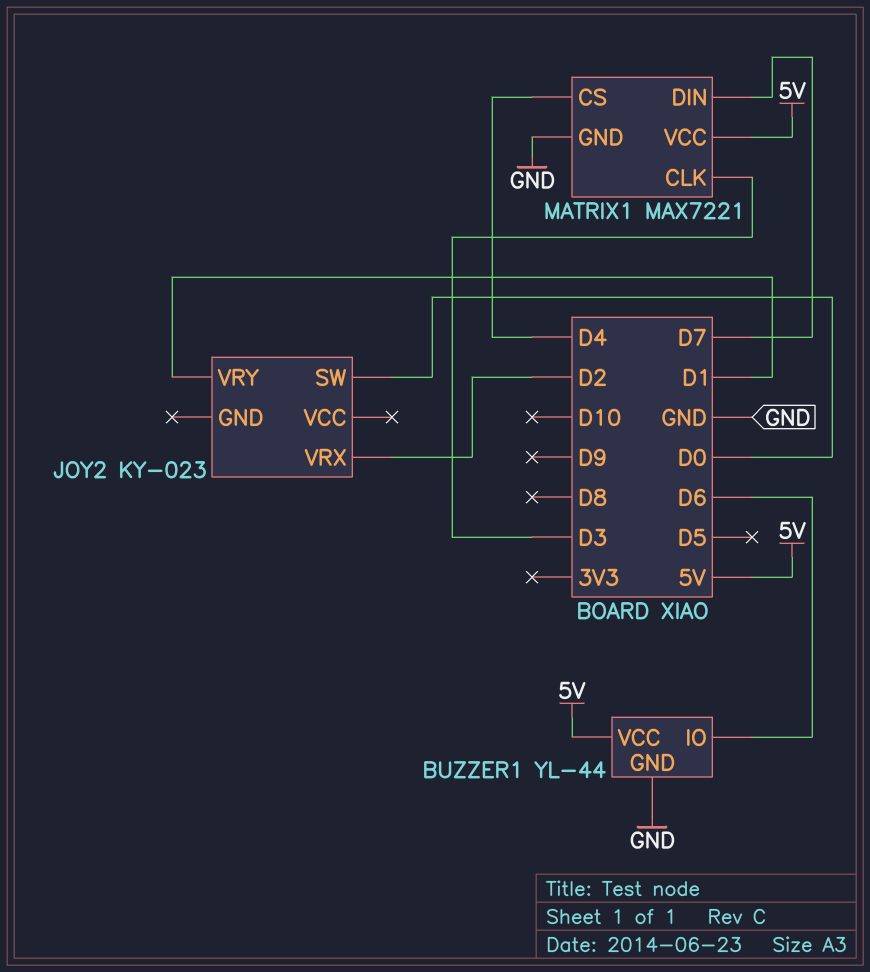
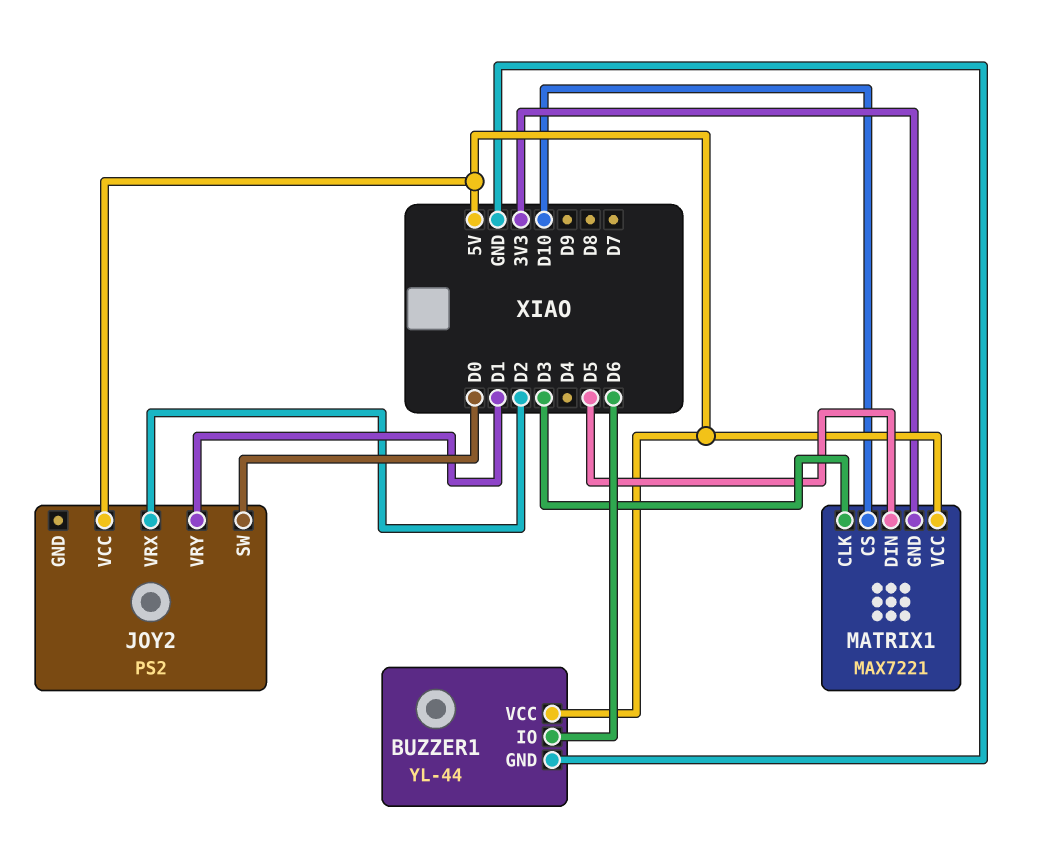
JOY2: KY-023 -> PS2
JOY2 pin VCC: none -> 5V
MATRIX1 pin CS: D4 -> D10
MATRIX1 pin DIN: D7 -> D5
MATRIX1 pin GND: GND -> 3V3

